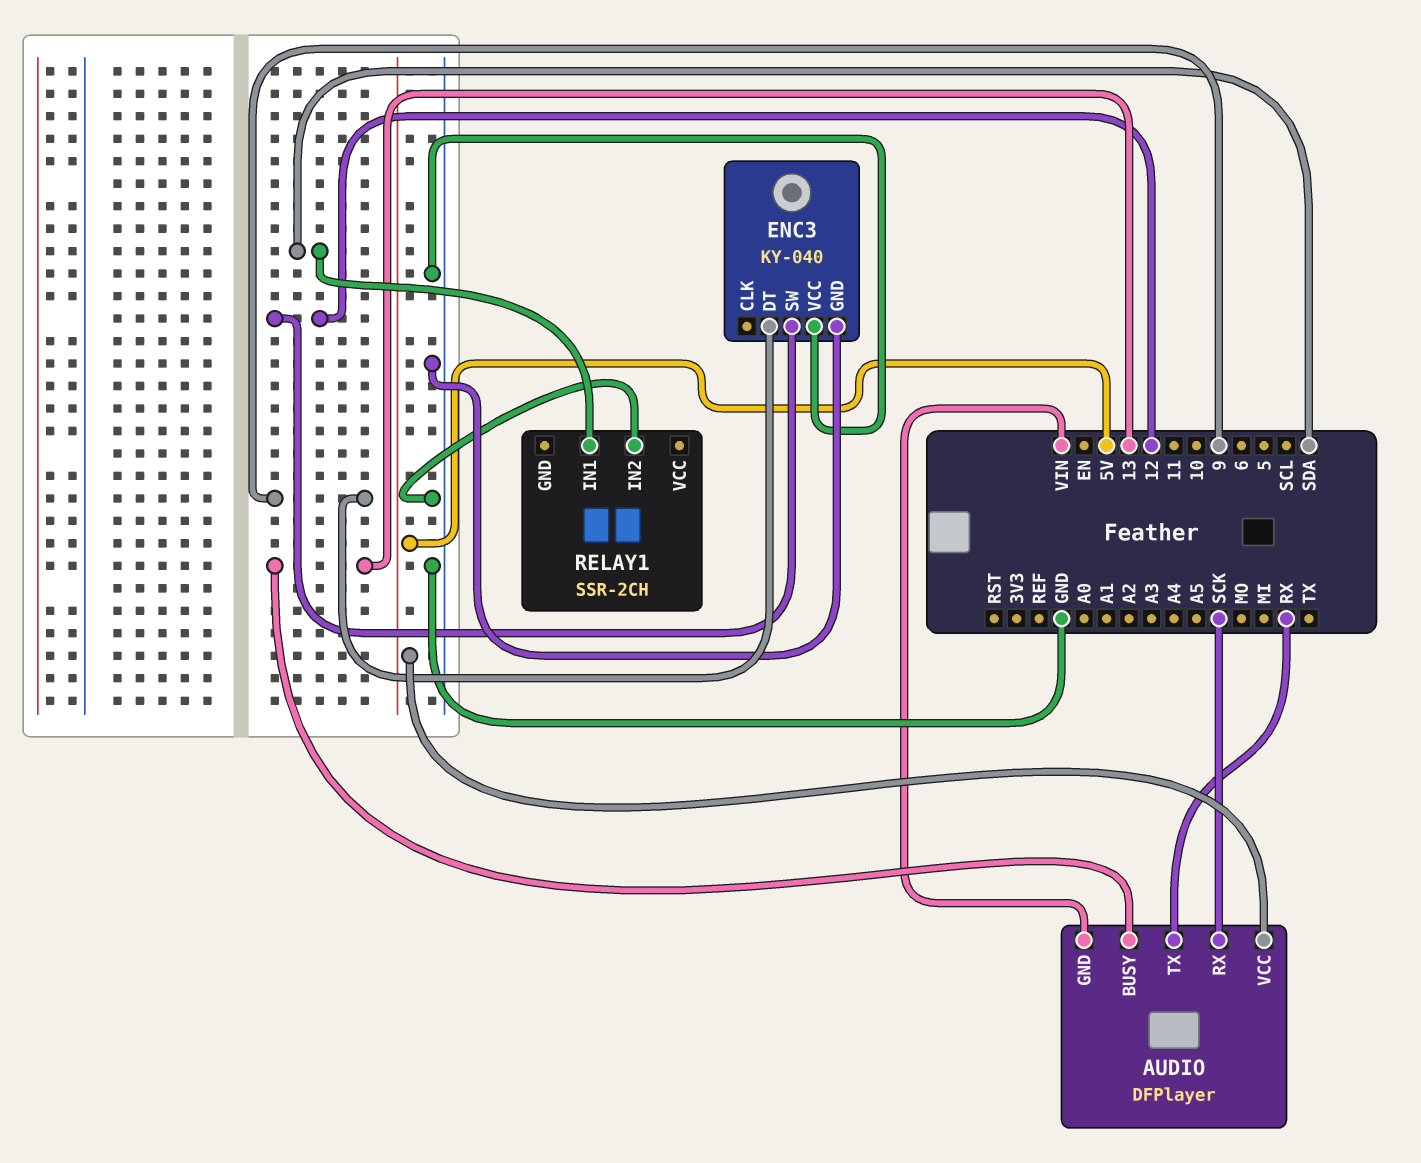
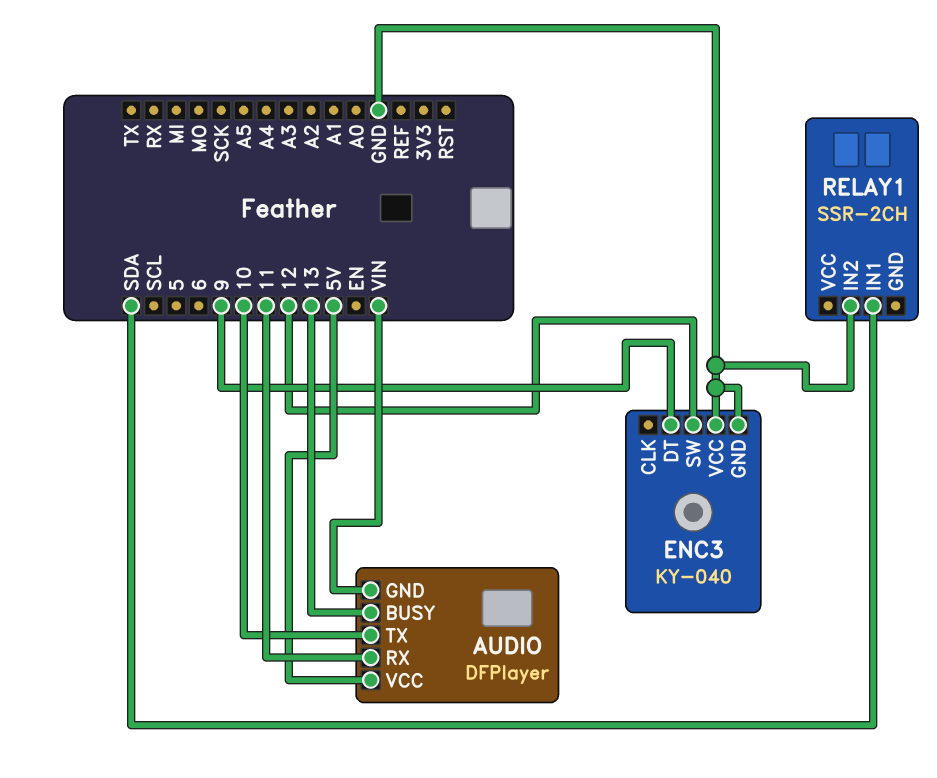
AUDIO pin RX: SCK -> 11
AUDIO pin TX: RX -> 10

